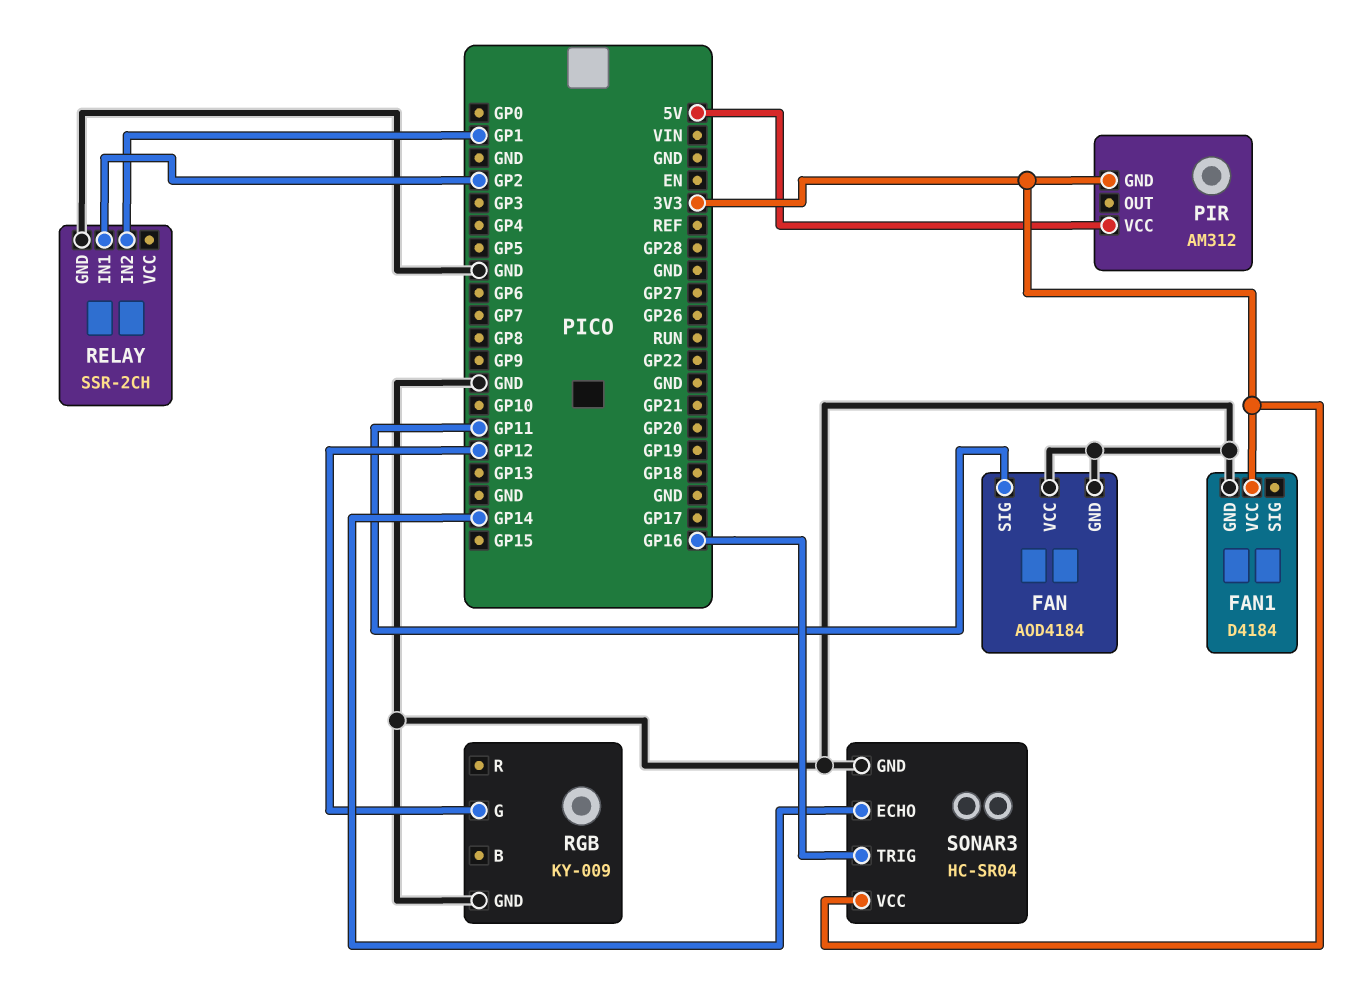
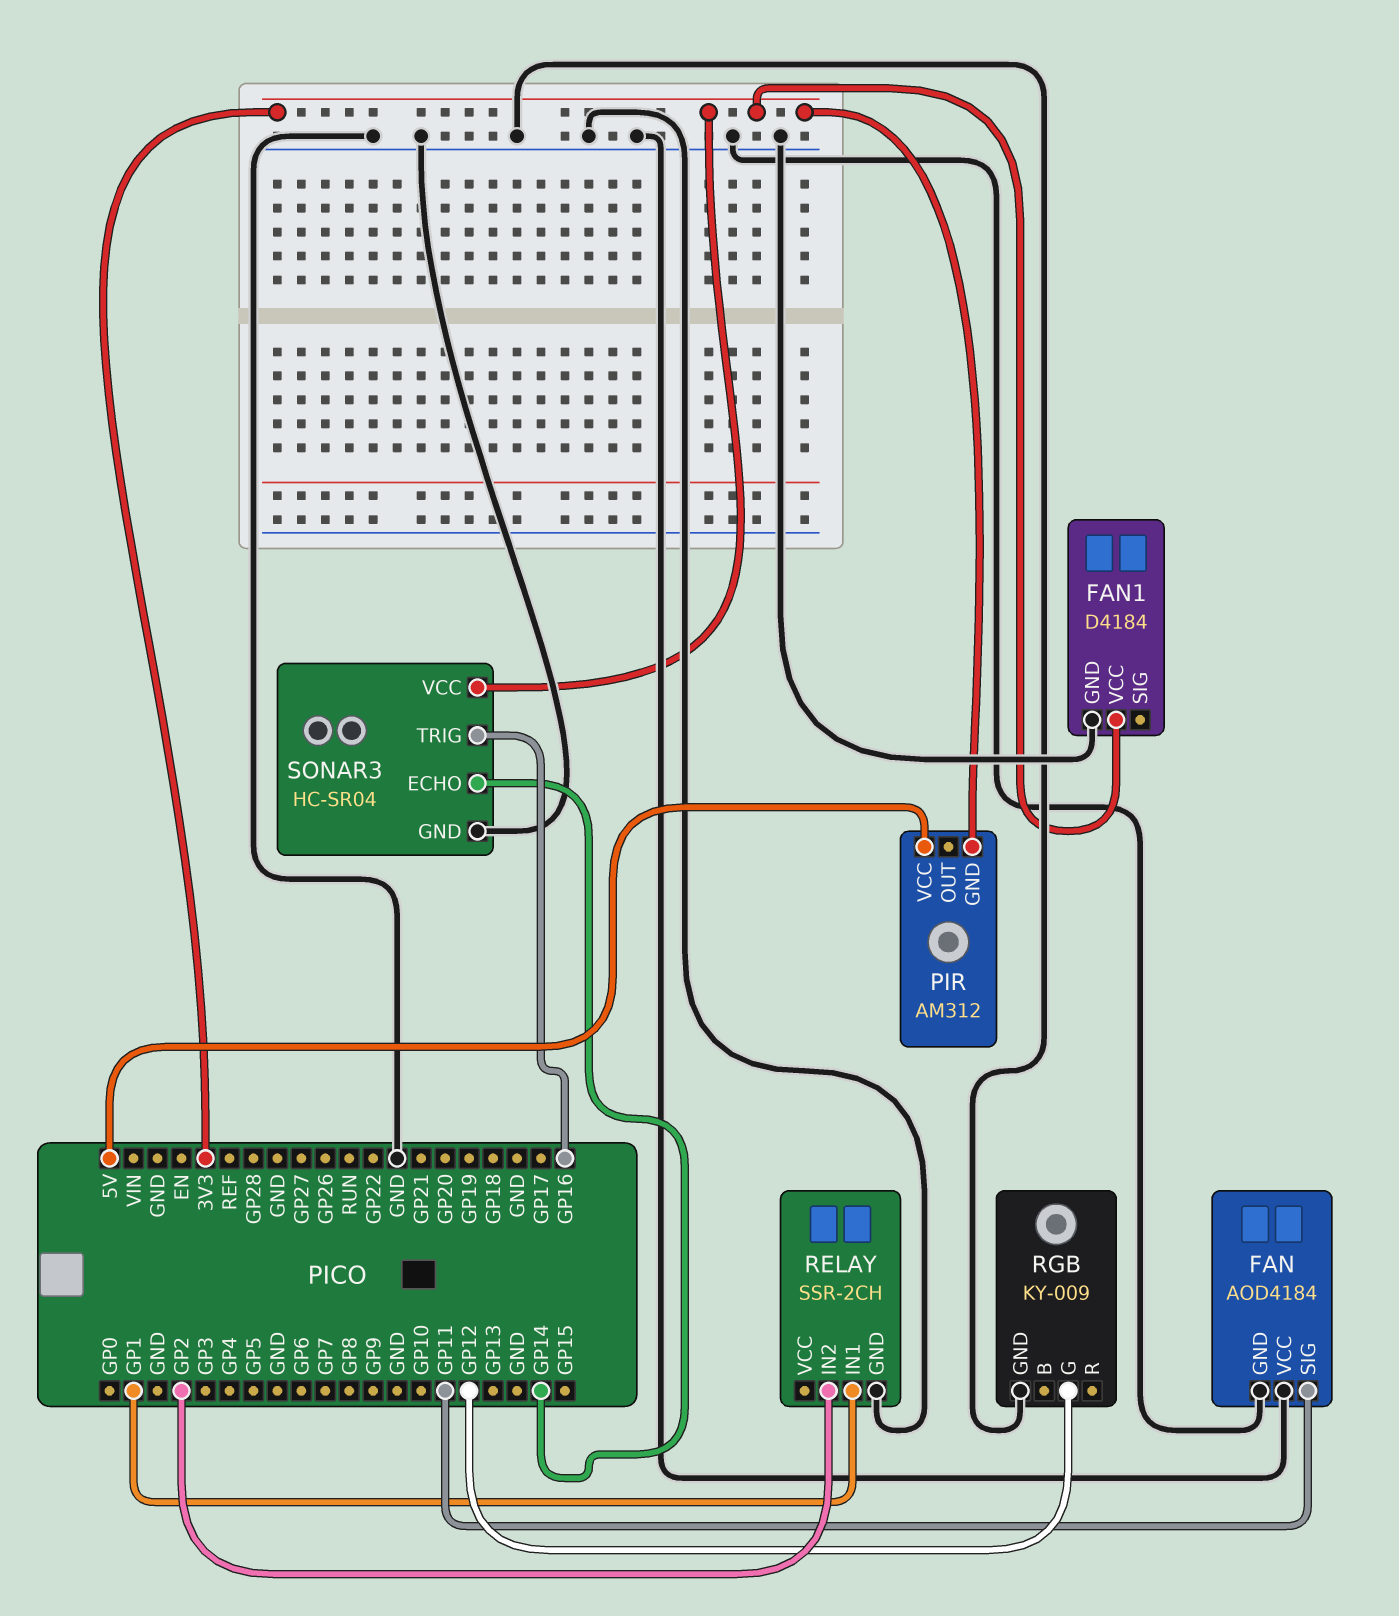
RELAY pin IN1: GP2 -> GP1
RELAY pin IN2: GP1 -> GP2

